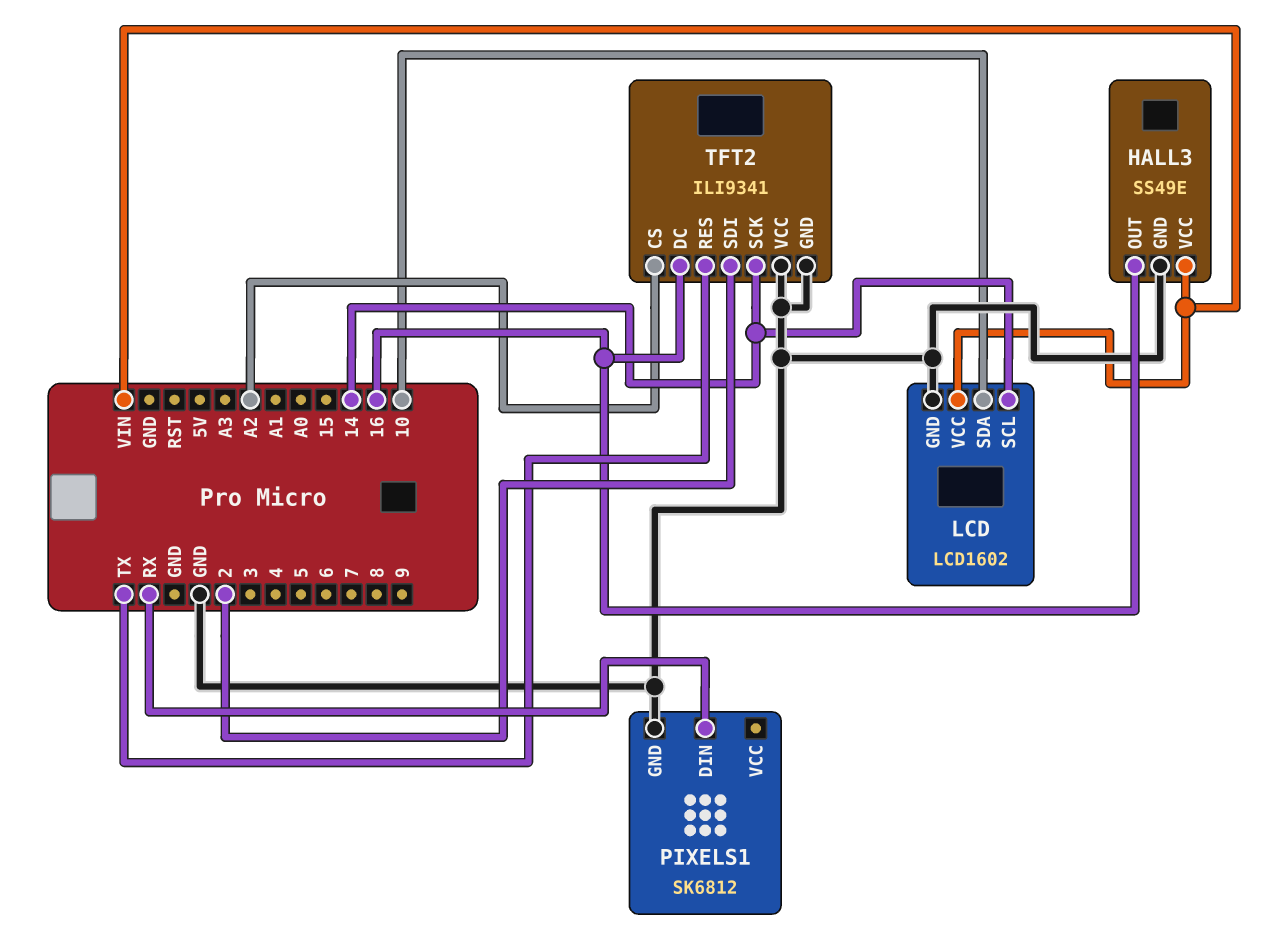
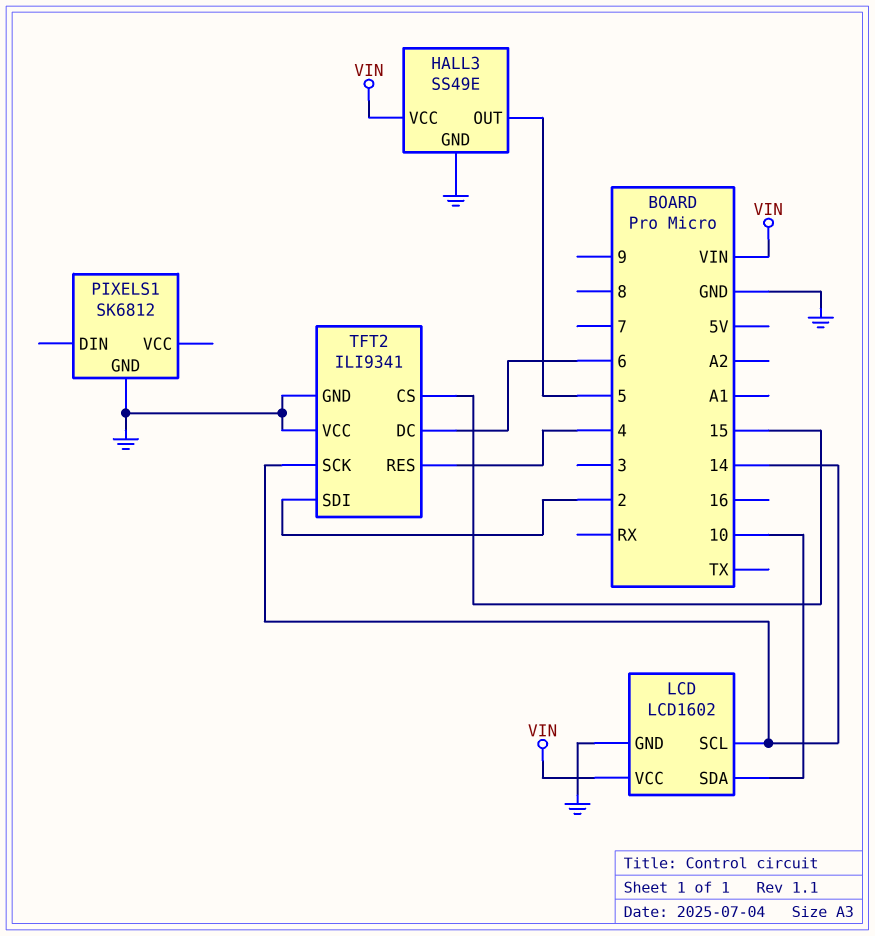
HALL3 pin OUT: 16 -> 5
PIXELS1 pin DIN: RX -> none
TFT2 pin CS: A2 -> 15
TFT2 pin DC: 16 -> 6
TFT2 pin RES: TX -> 4

